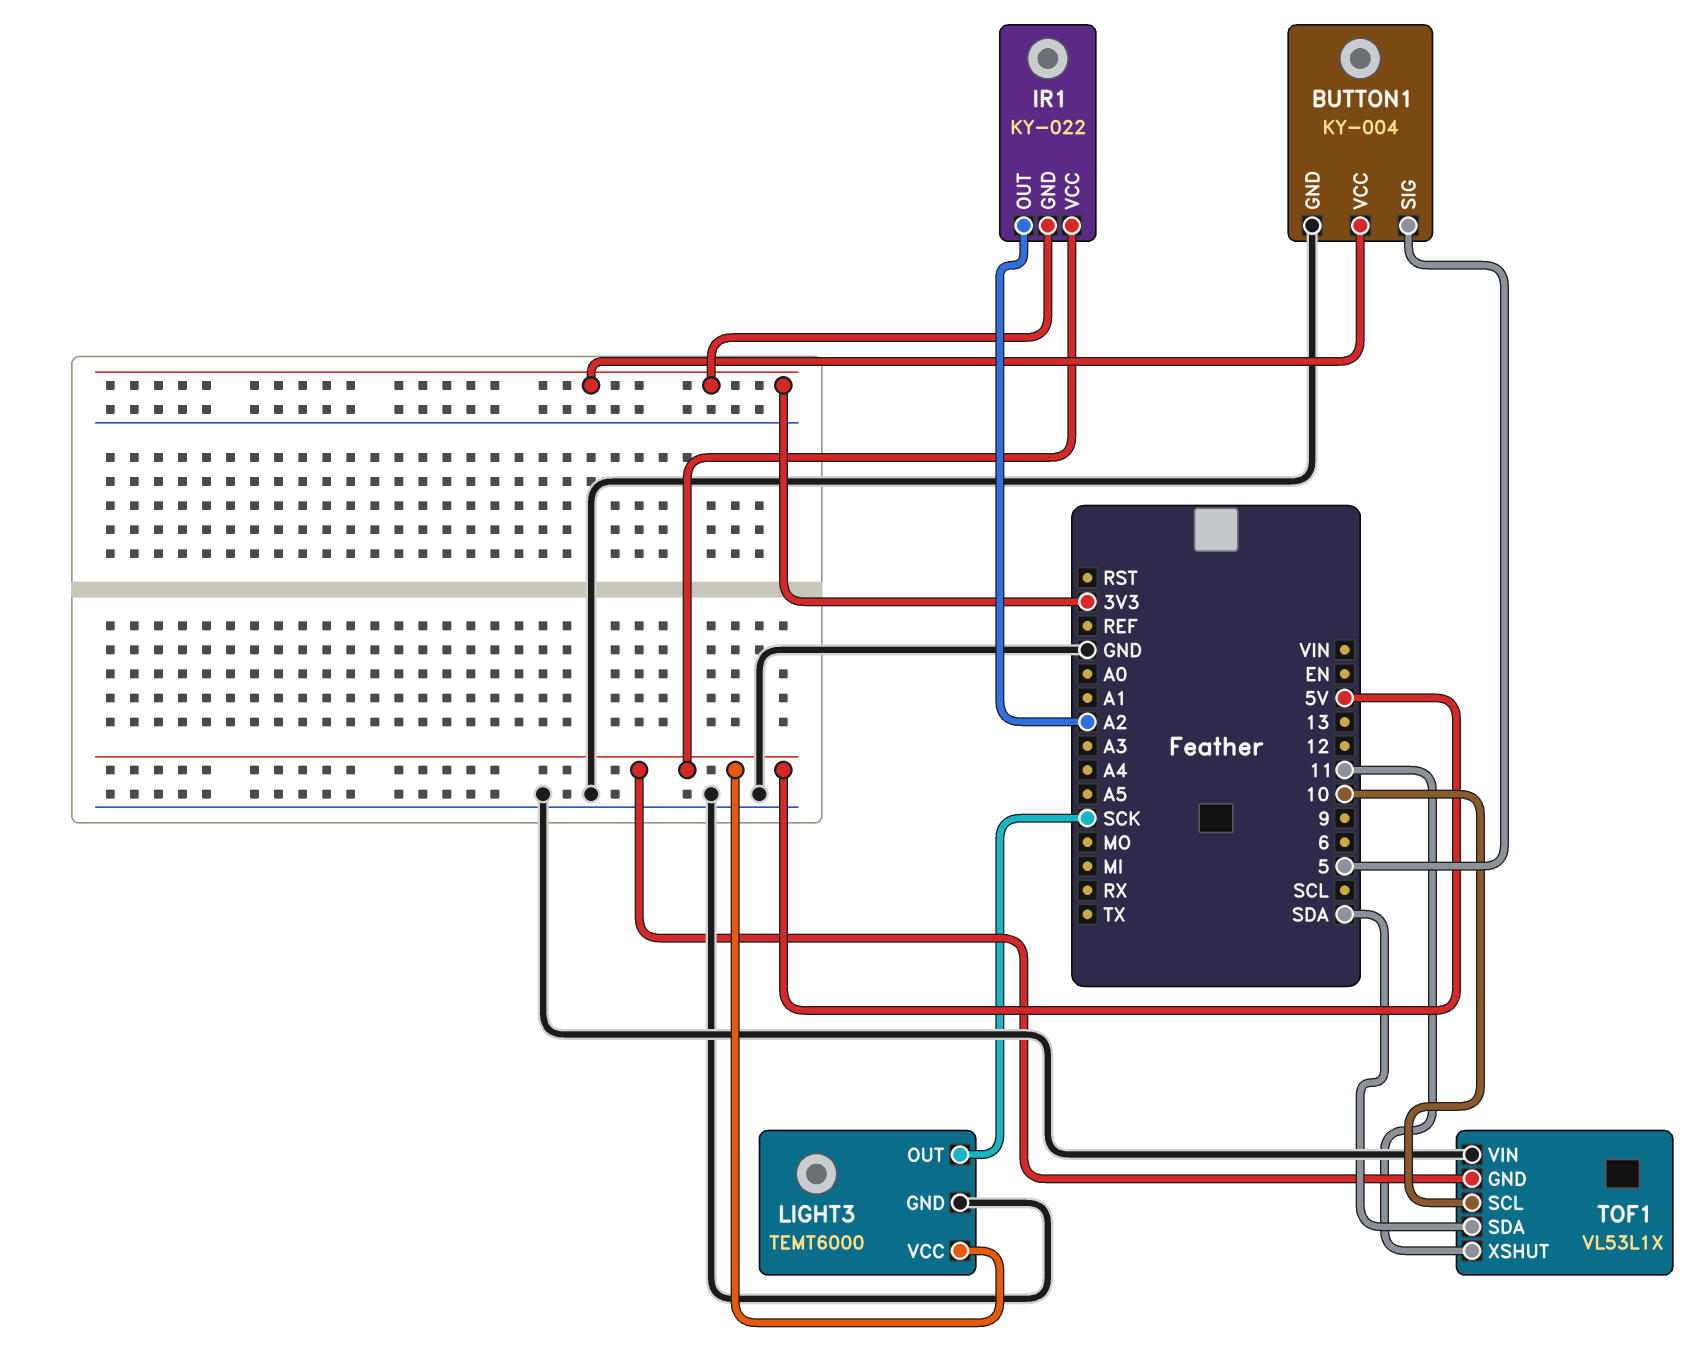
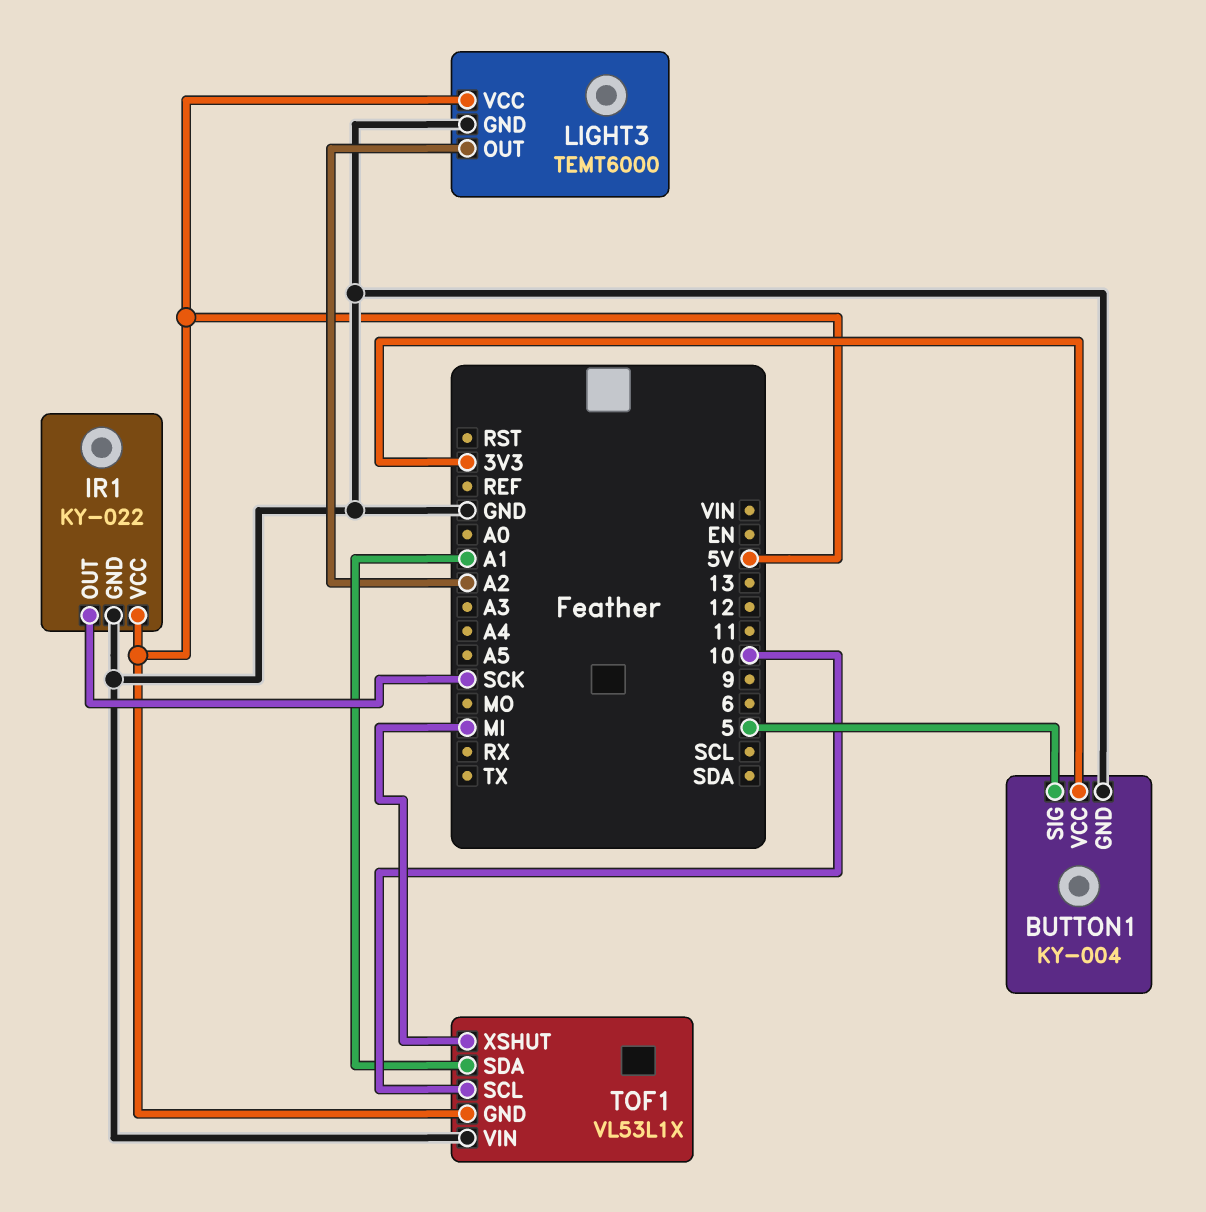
IR1 pin GND: 3V3 -> GND
IR1 pin OUT: A2 -> SCK
LIGHT3 pin OUT: SCK -> A2
TOF1 pin SDA: SDA -> A1
TOF1 pin XSHUT: 11 -> MI

